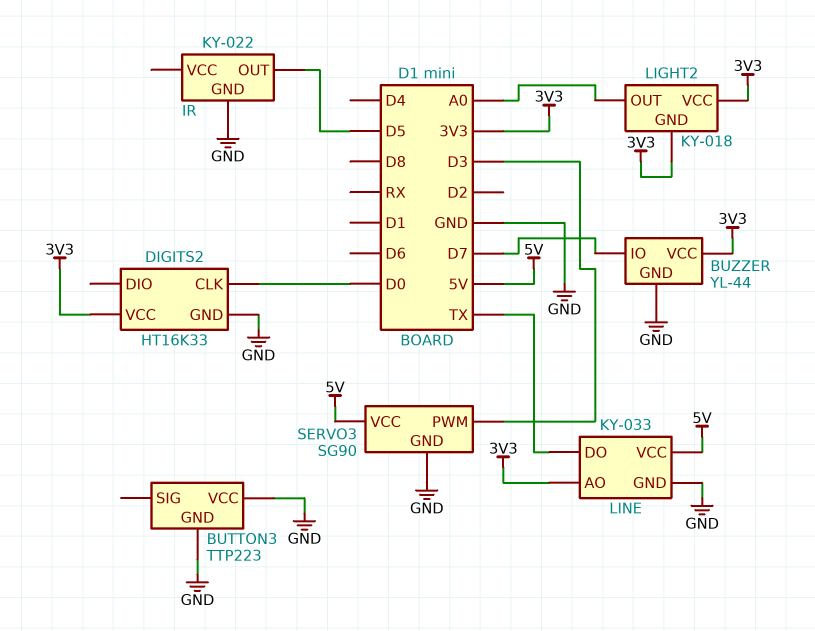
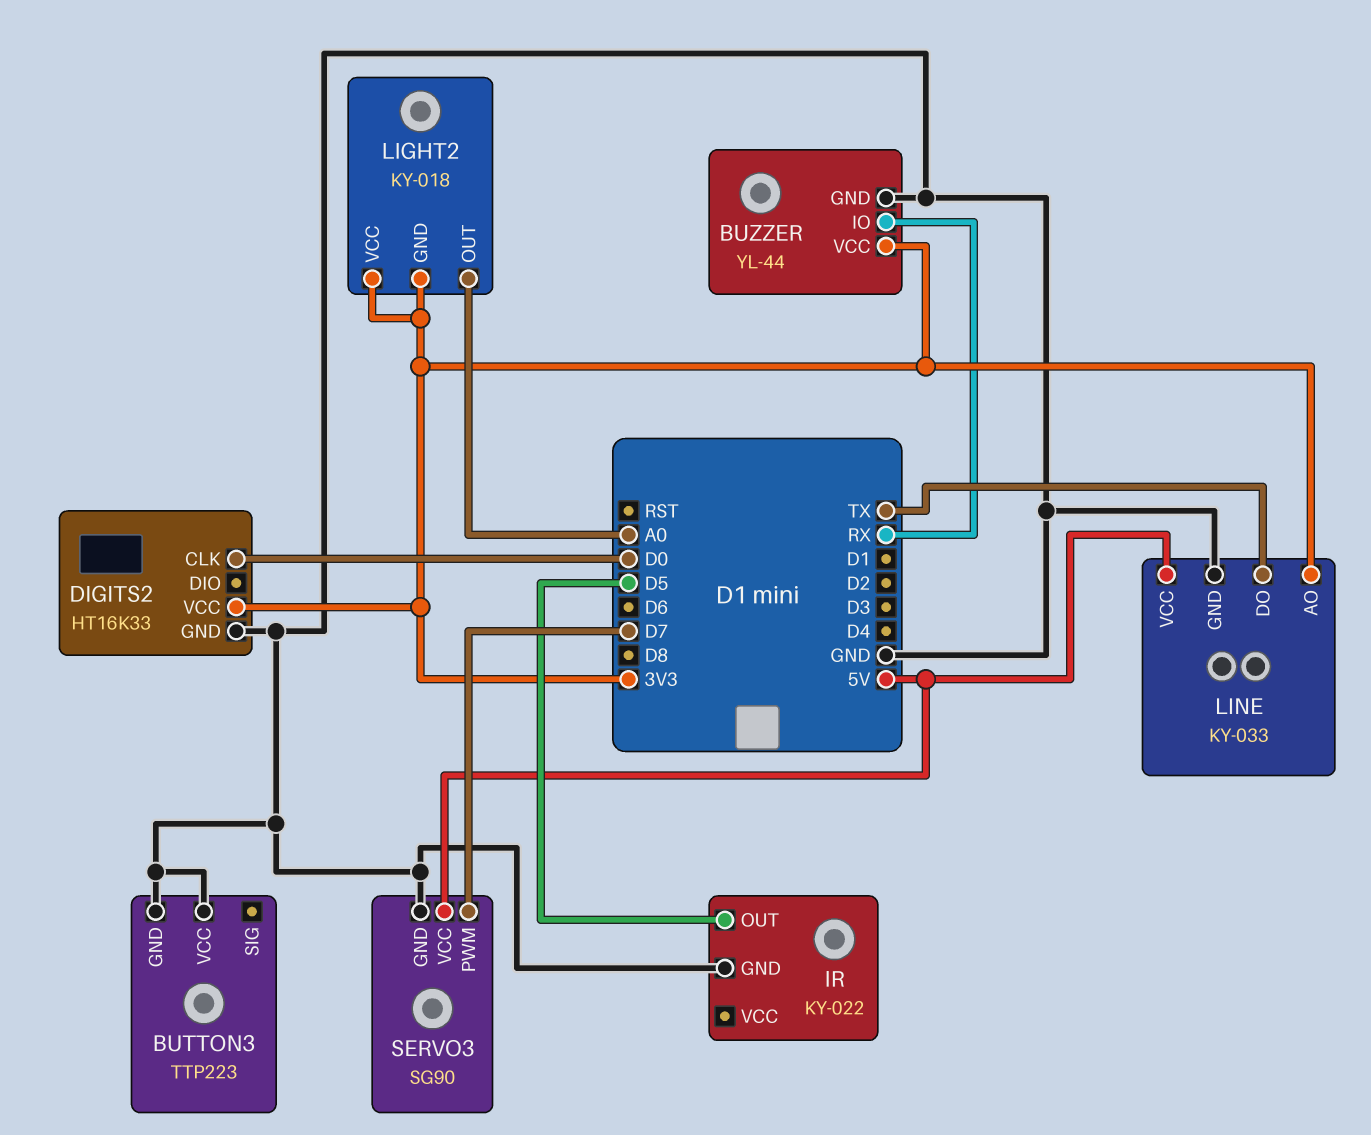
BUZZER pin IO: D7 -> RX
SERVO3 pin PWM: D3 -> D7

